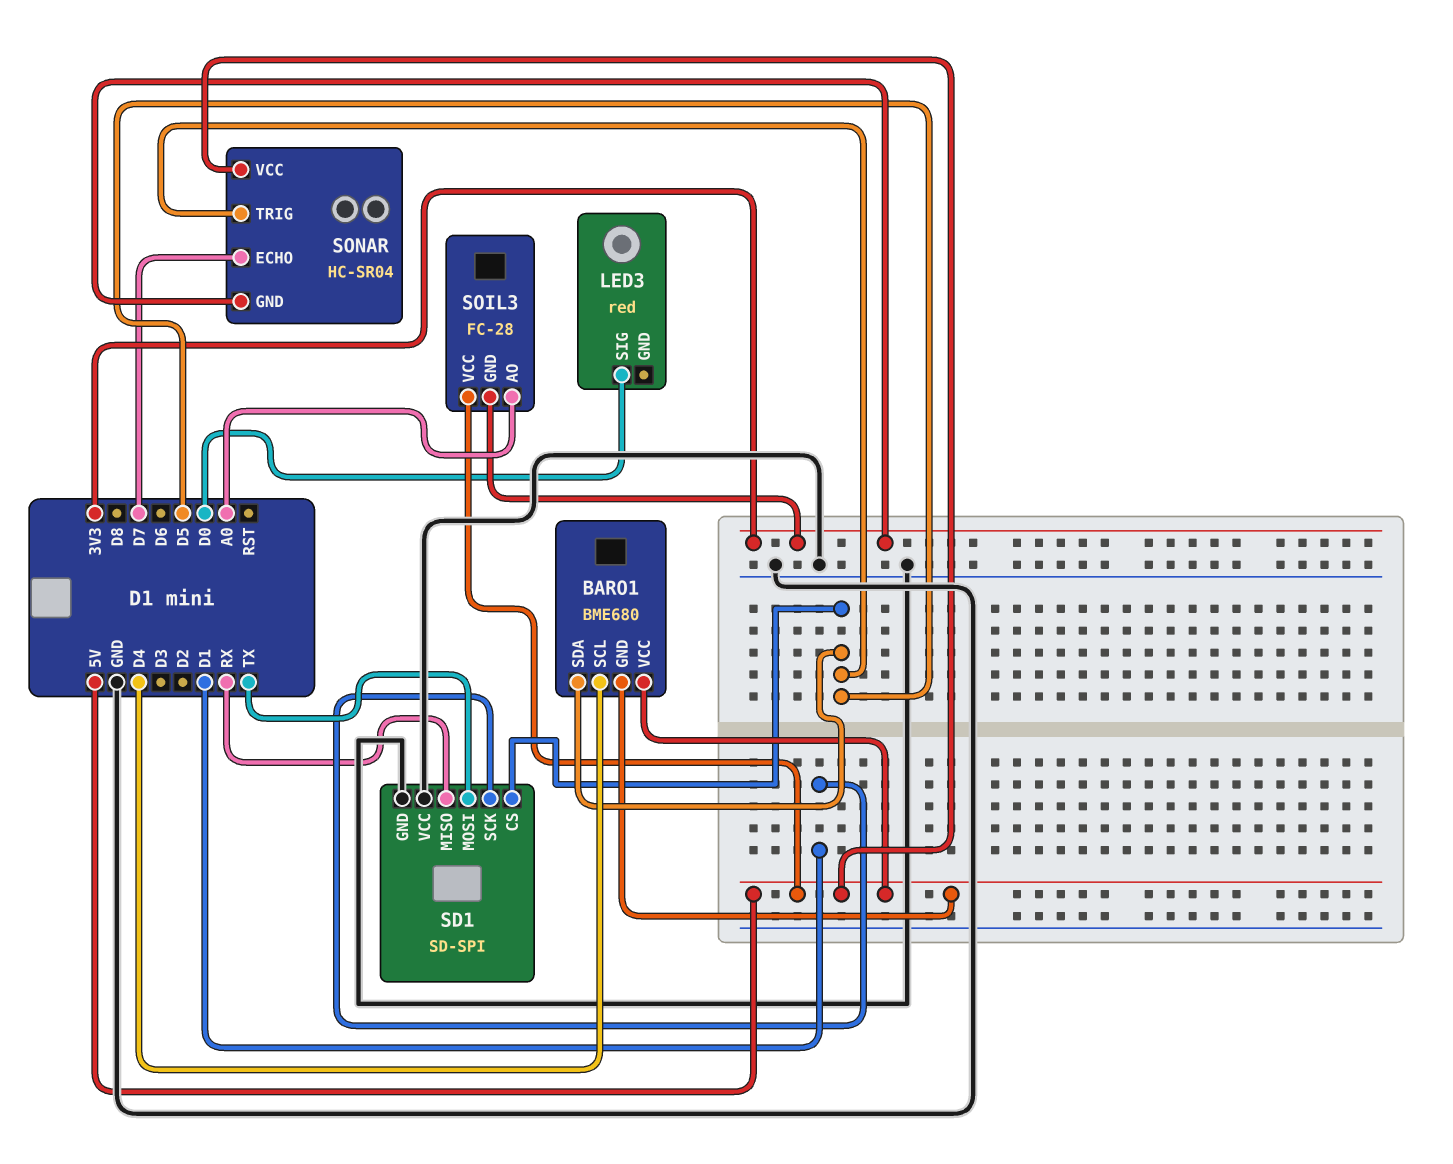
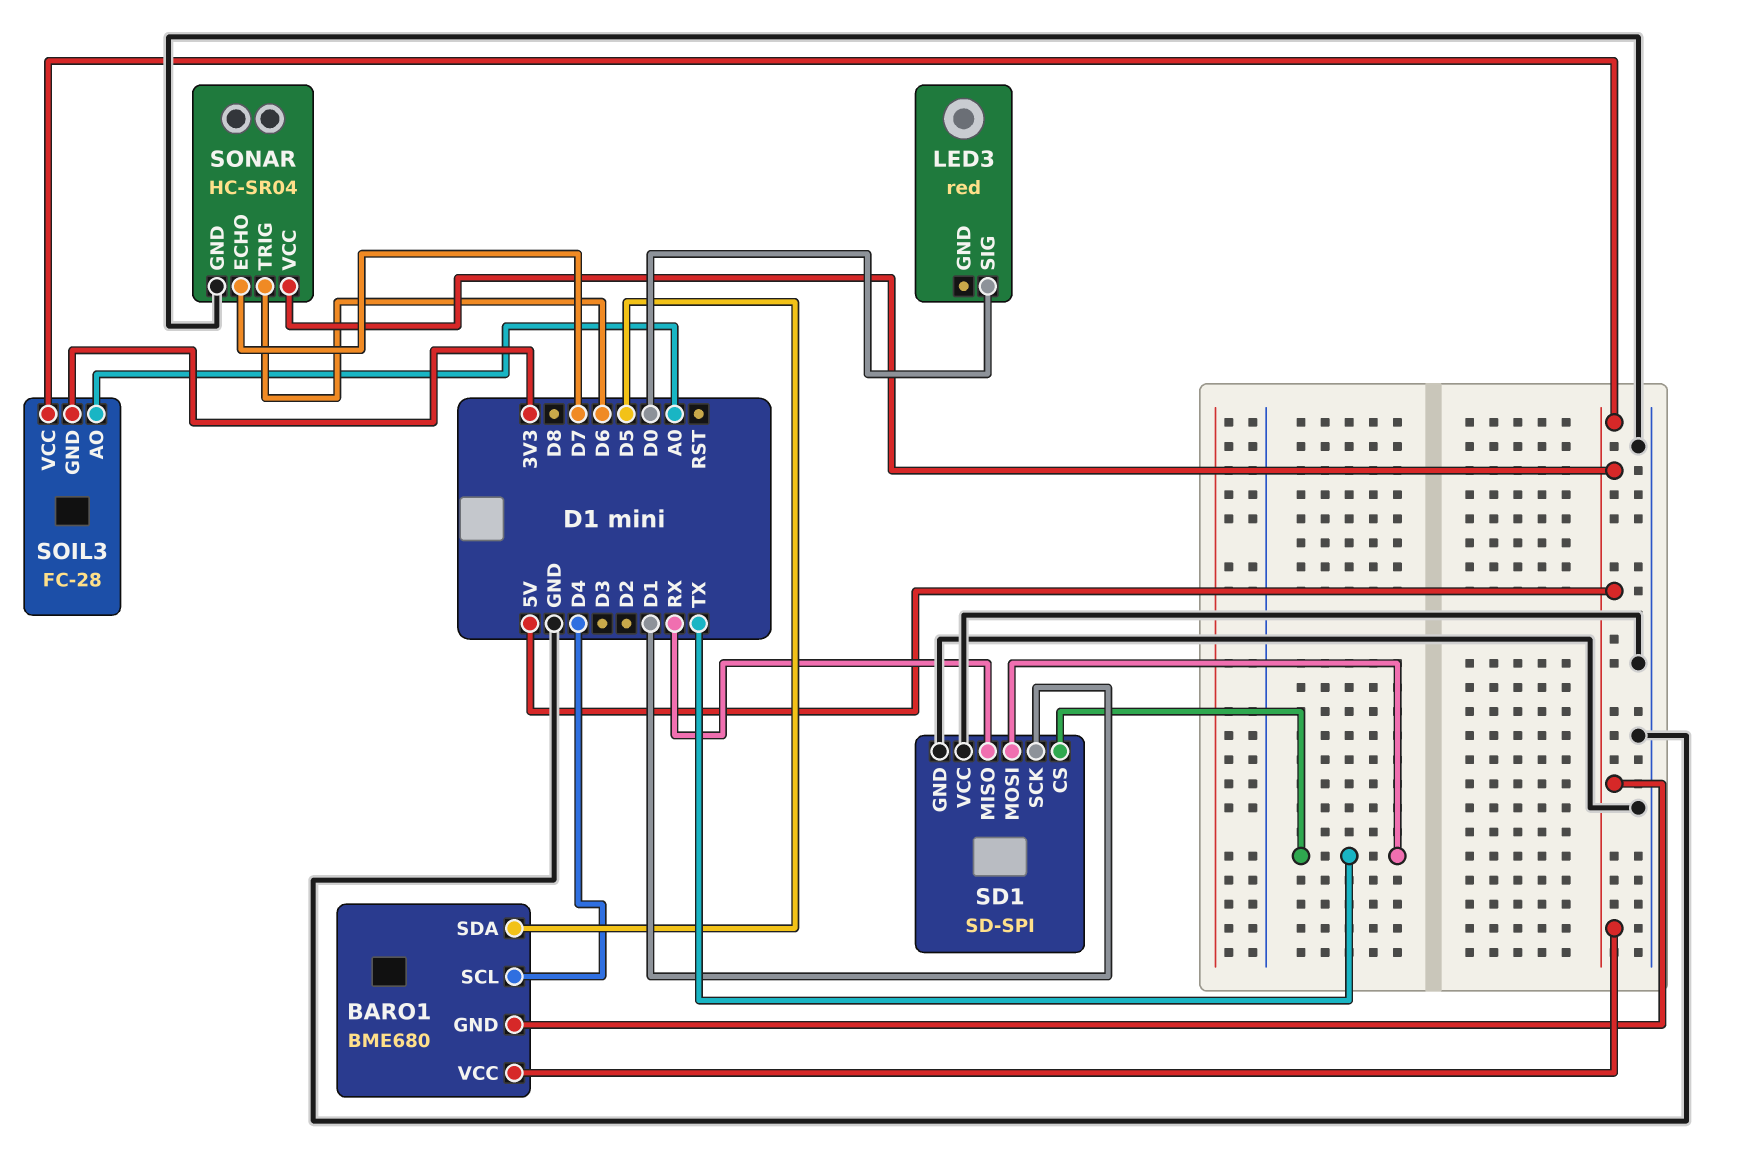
SD1 pin CS: D5 -> TX
SONAR pin GND: 3V3 -> GND
SONAR pin TRIG: D5 -> D6

